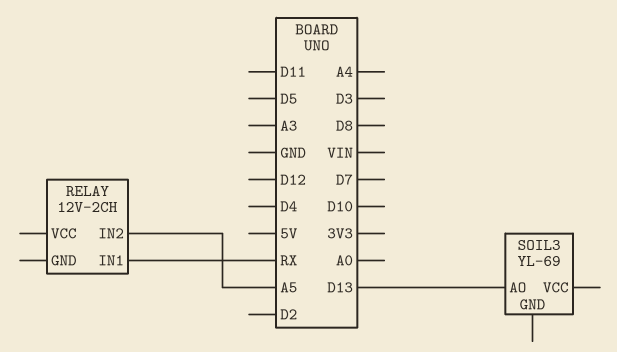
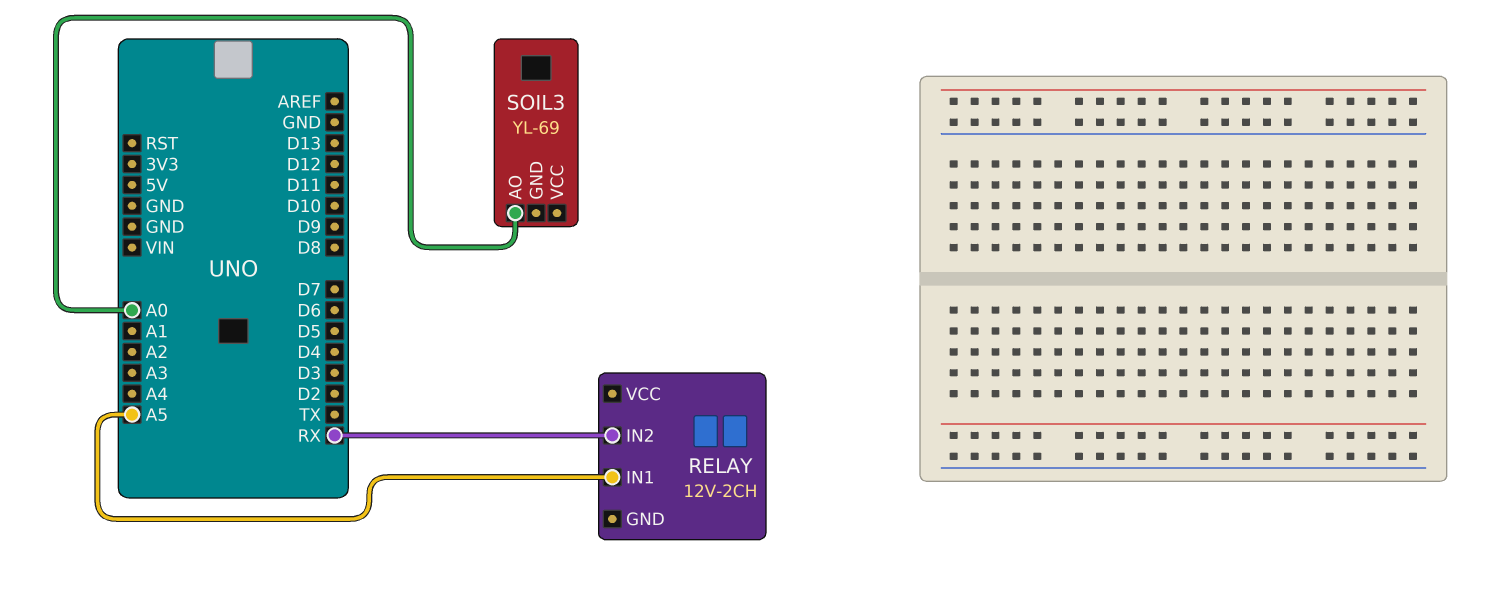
RELAY pin IN1: RX -> A5
RELAY pin IN2: A5 -> RX
SOIL3 pin AO: D13 -> A0

